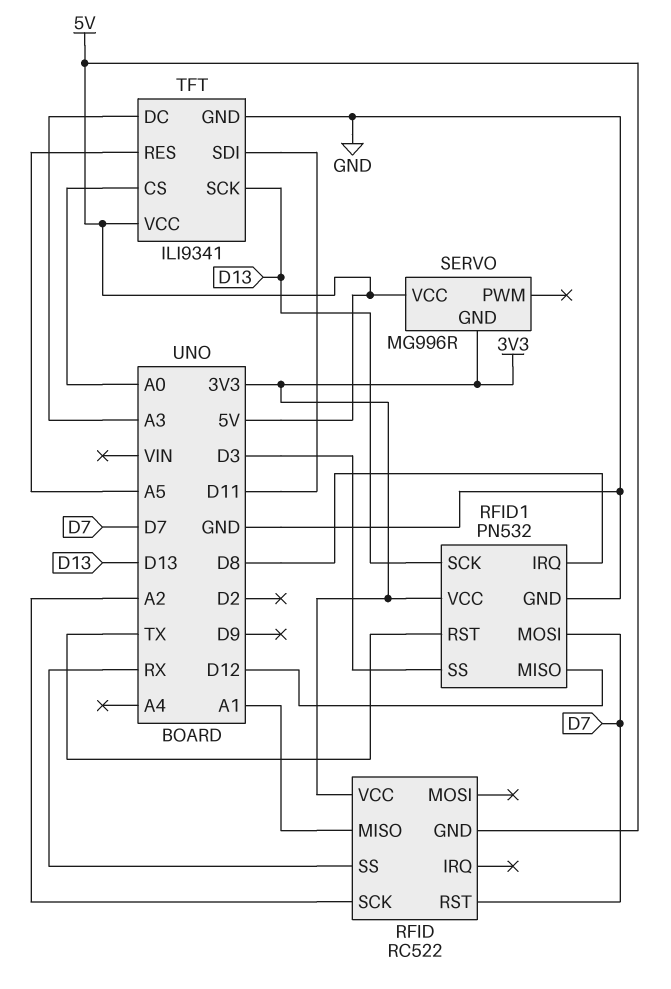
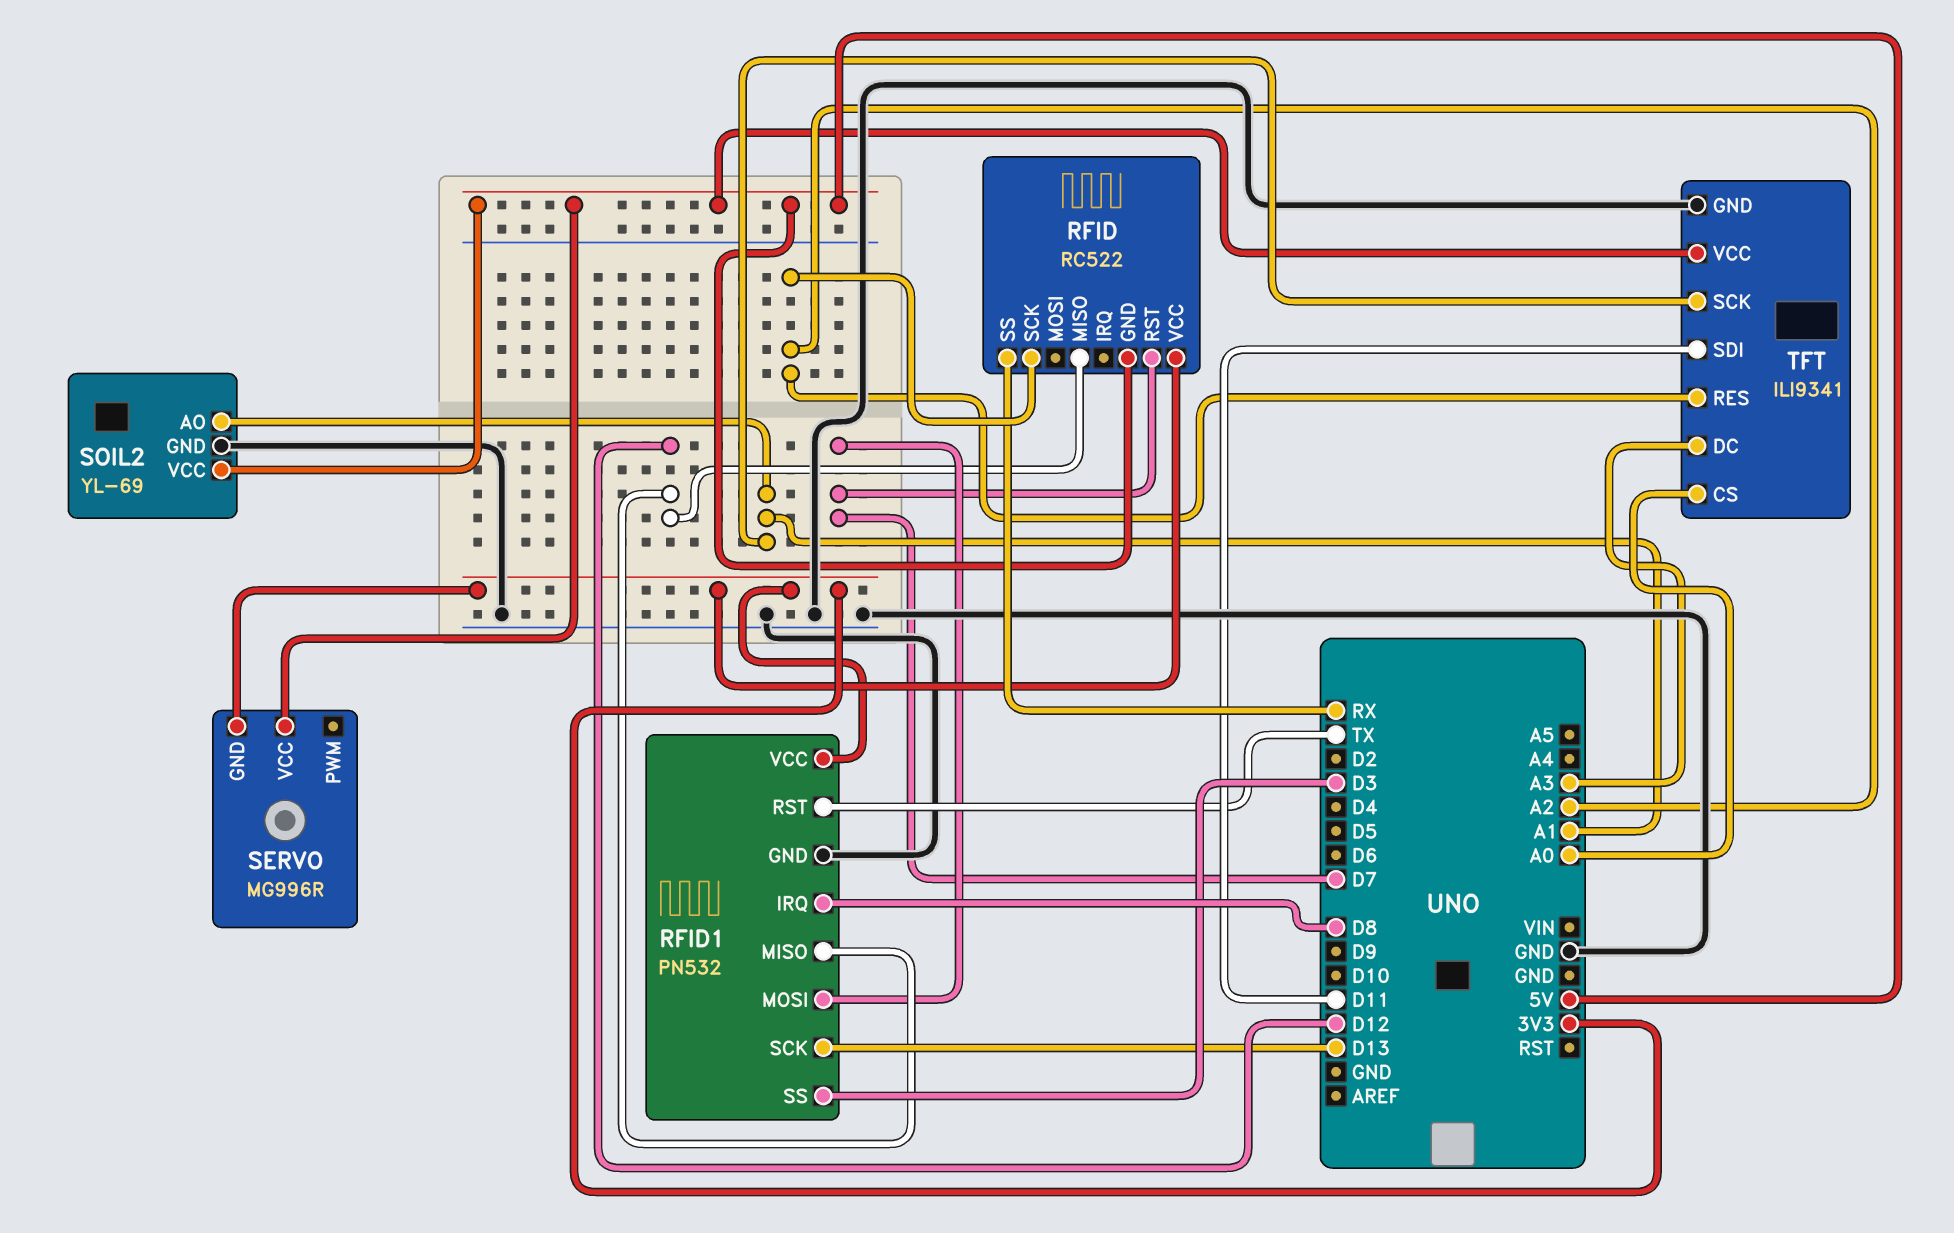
RFID pin MISO: A1 -> D12
SOIL2: none -> YL-69
SOIL2 pin AO: none -> A1
SOIL2 pin GND: none -> GND
SOIL2 pin VCC: none -> 5V
TFT pin RES: A5 -> A2
TFT pin SCK: D13 -> A1

